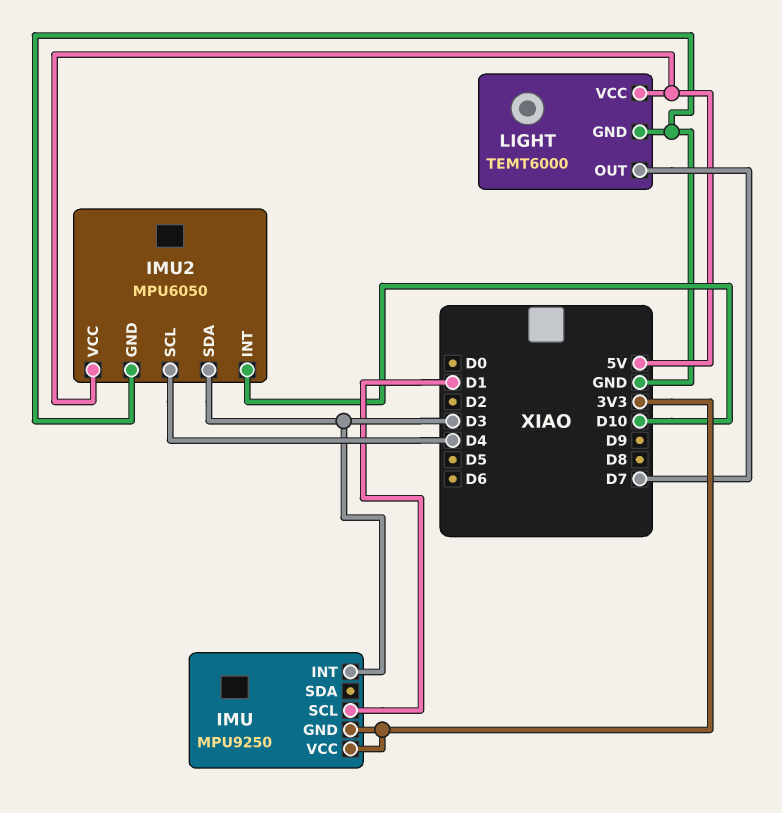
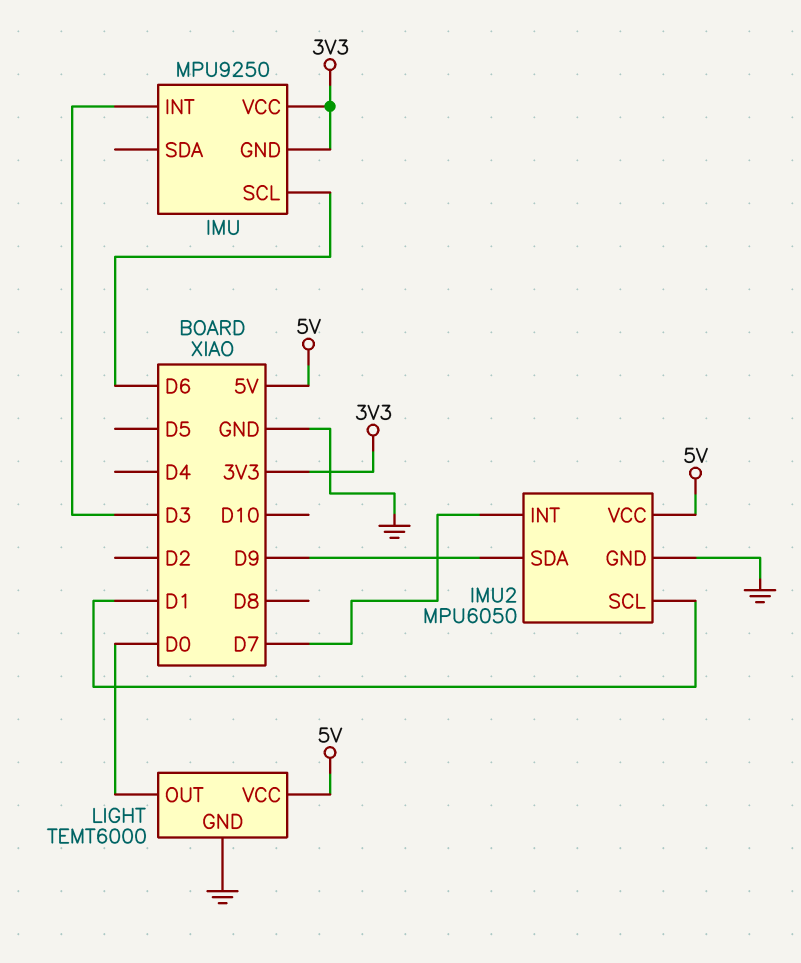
IMU pin SCL: D1 -> D6
IMU2 pin INT: D10 -> D7
IMU2 pin SCL: D4 -> D1
IMU2 pin SDA: D3 -> D9
LIGHT pin OUT: D7 -> D0

